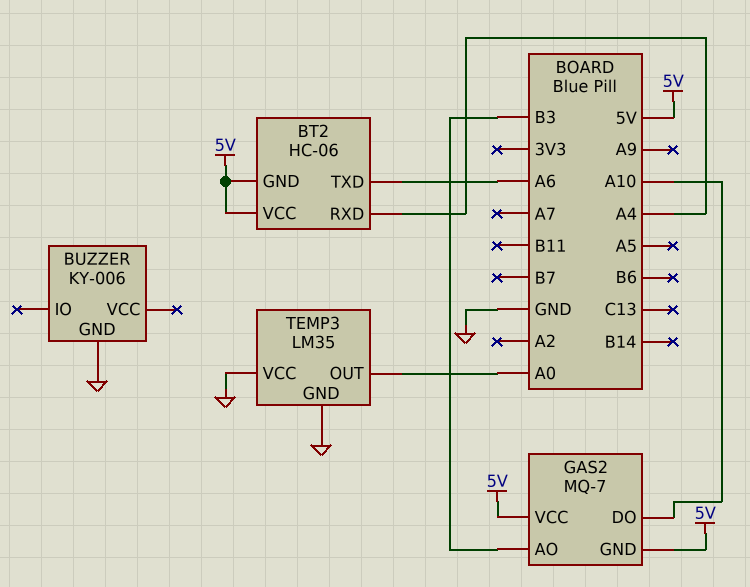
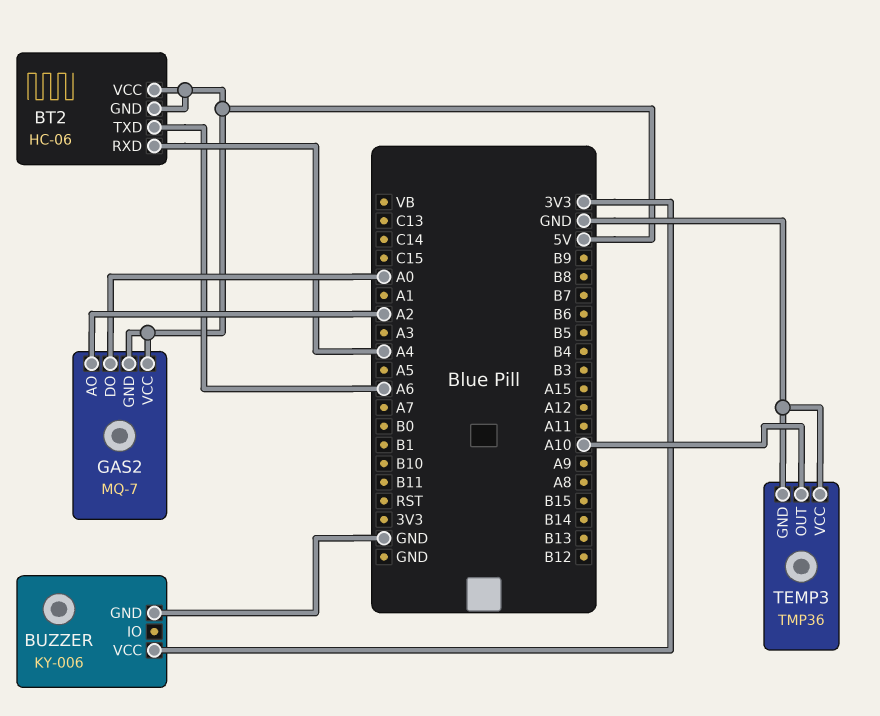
BUZZER pin VCC: none -> 3V3
GAS2 pin AO: B3 -> A2
GAS2 pin DO: A10 -> A0
TEMP3: LM35 -> TMP36
TEMP3 pin OUT: A0 -> A10

